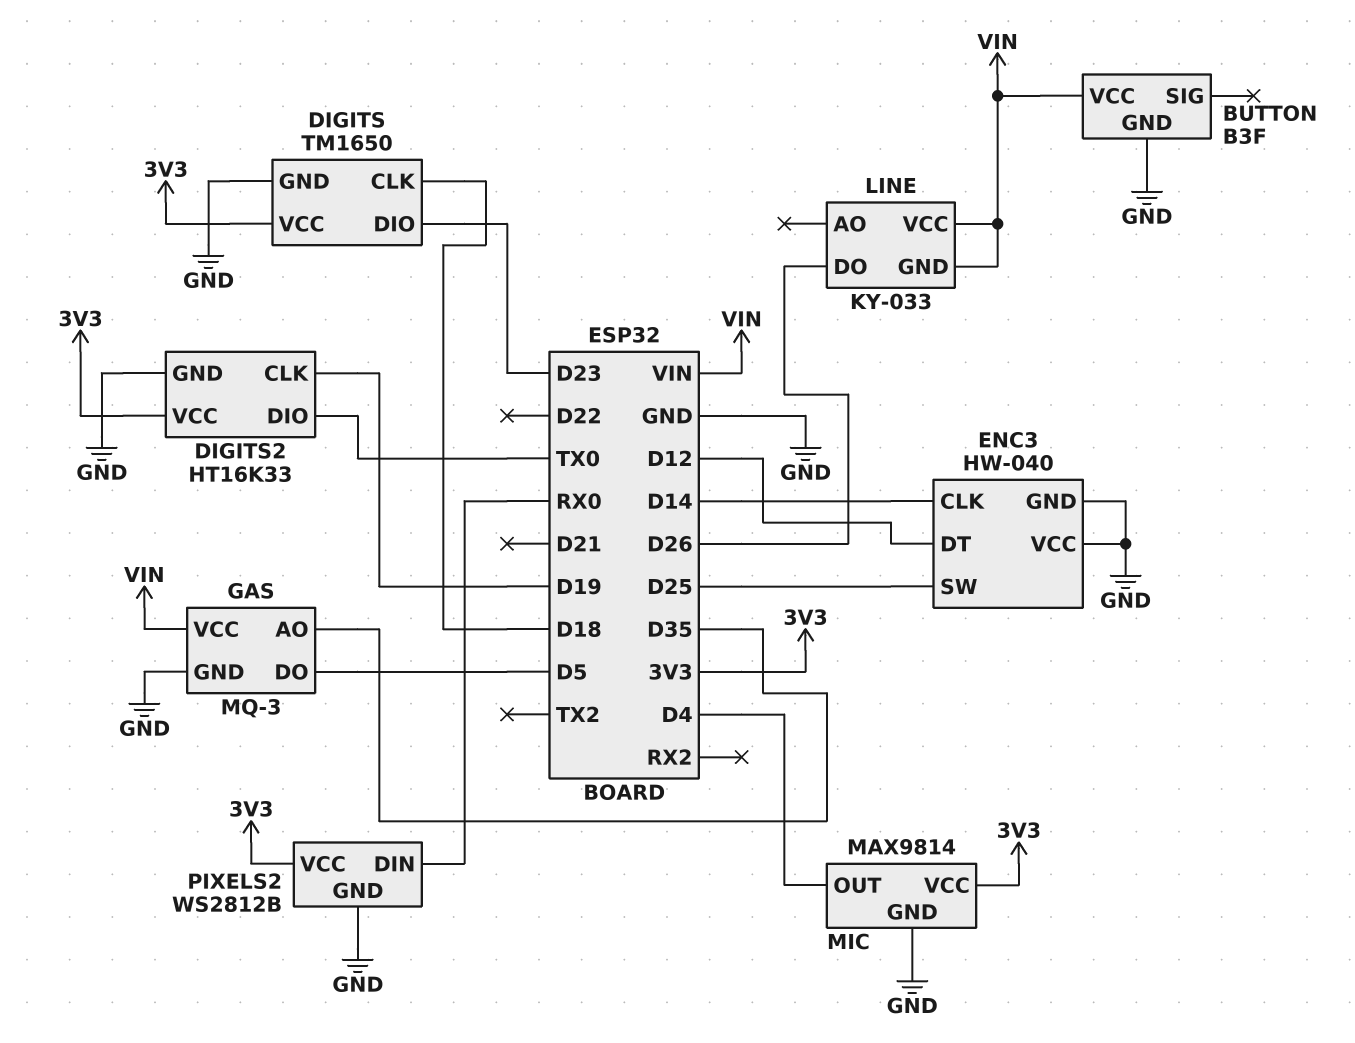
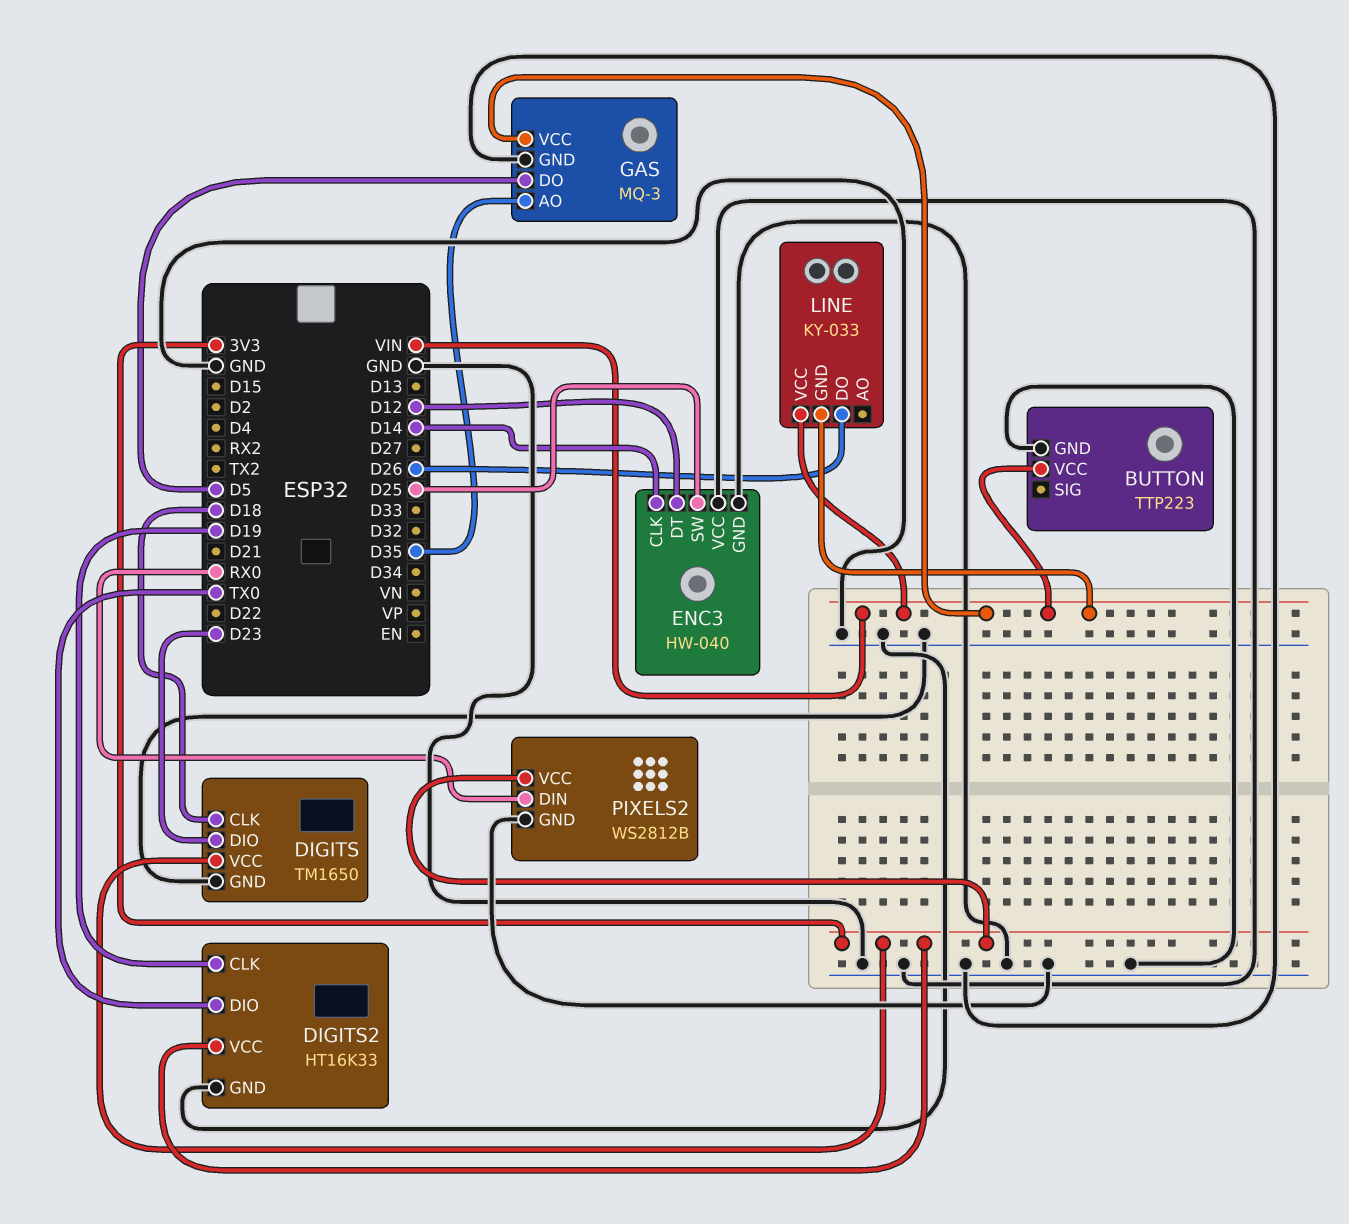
BUTTON: B3F -> TTP223
MIC: MAX9814 -> none
MIC pin GND: GND -> none
MIC pin OUT: D4 -> none
MIC pin VCC: 3V3 -> none

